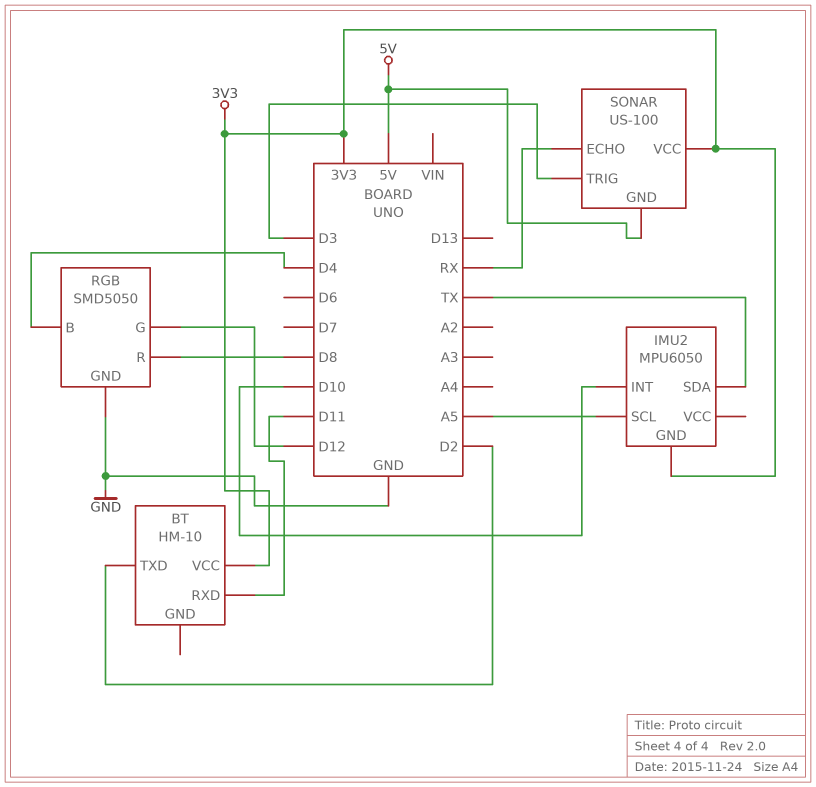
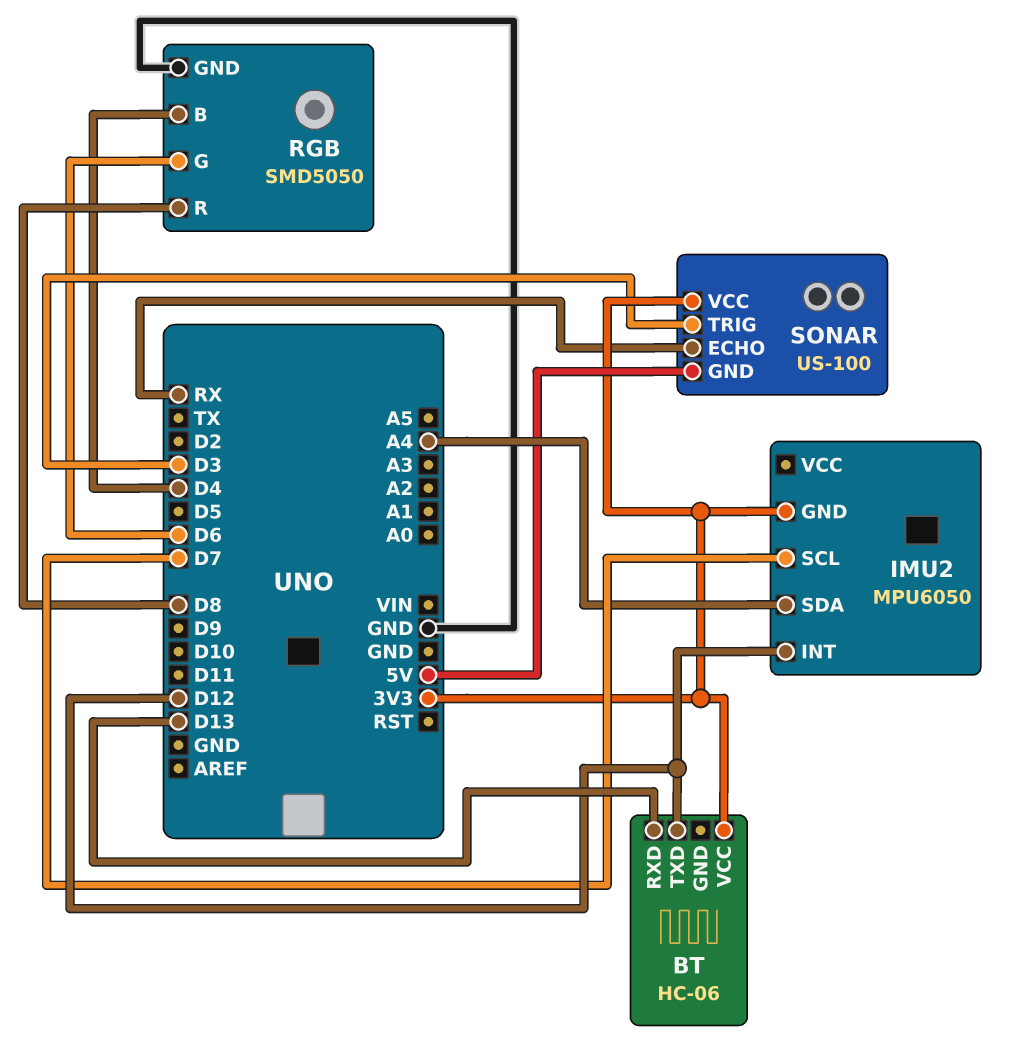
BT: HM-10 -> HC-06
BT pin RXD: D11 -> D13
BT pin TXD: D2 -> D12
IMU2 pin INT: D10 -> D12
IMU2 pin SCL: A5 -> D7
IMU2 pin SDA: TX -> A4
RGB pin G: D12 -> D6

